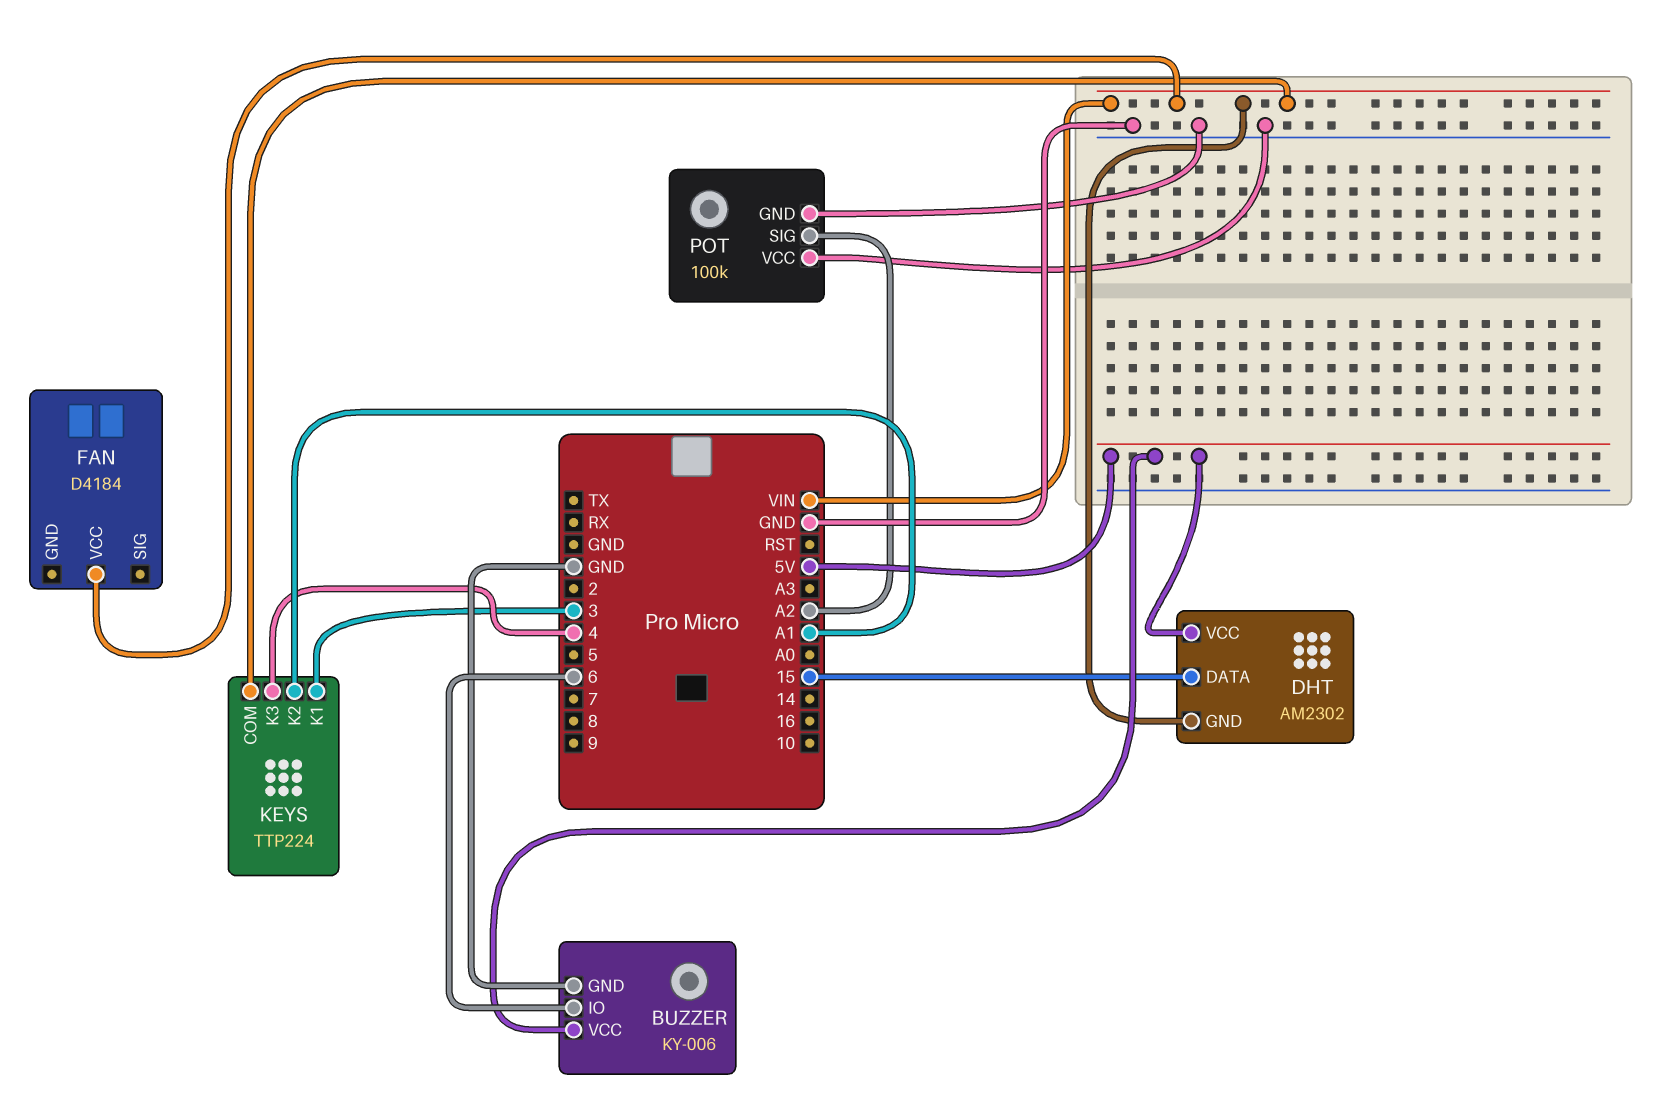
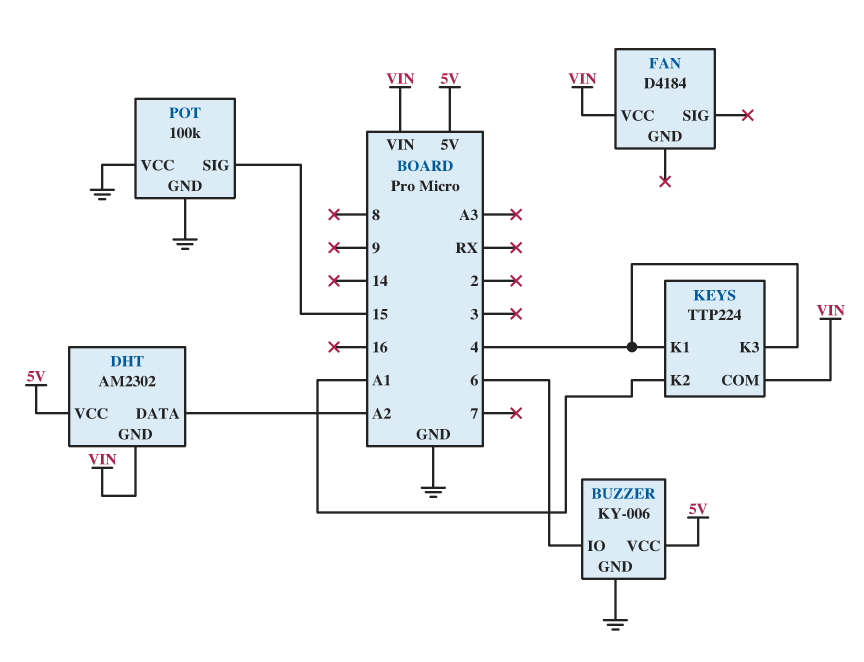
DHT pin DATA: 15 -> A2
KEYS pin K1: 3 -> 4
POT pin SIG: A2 -> 15

